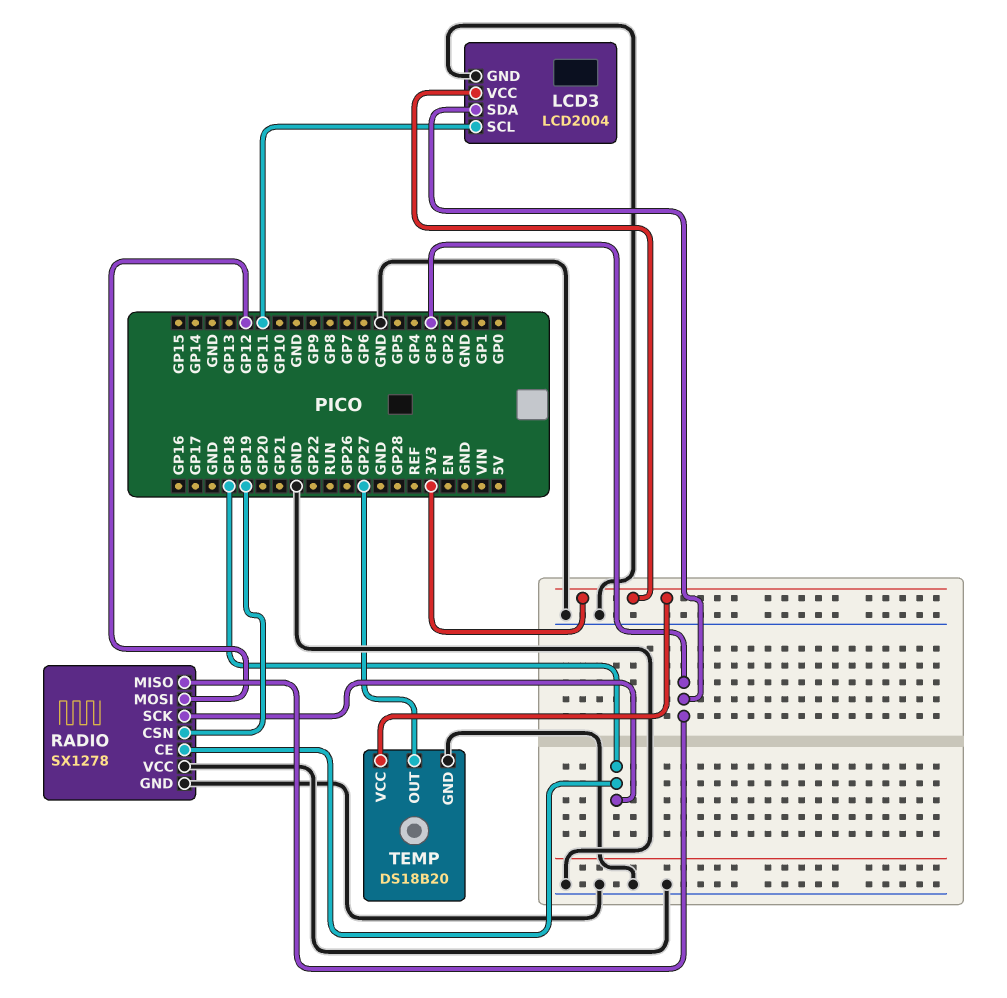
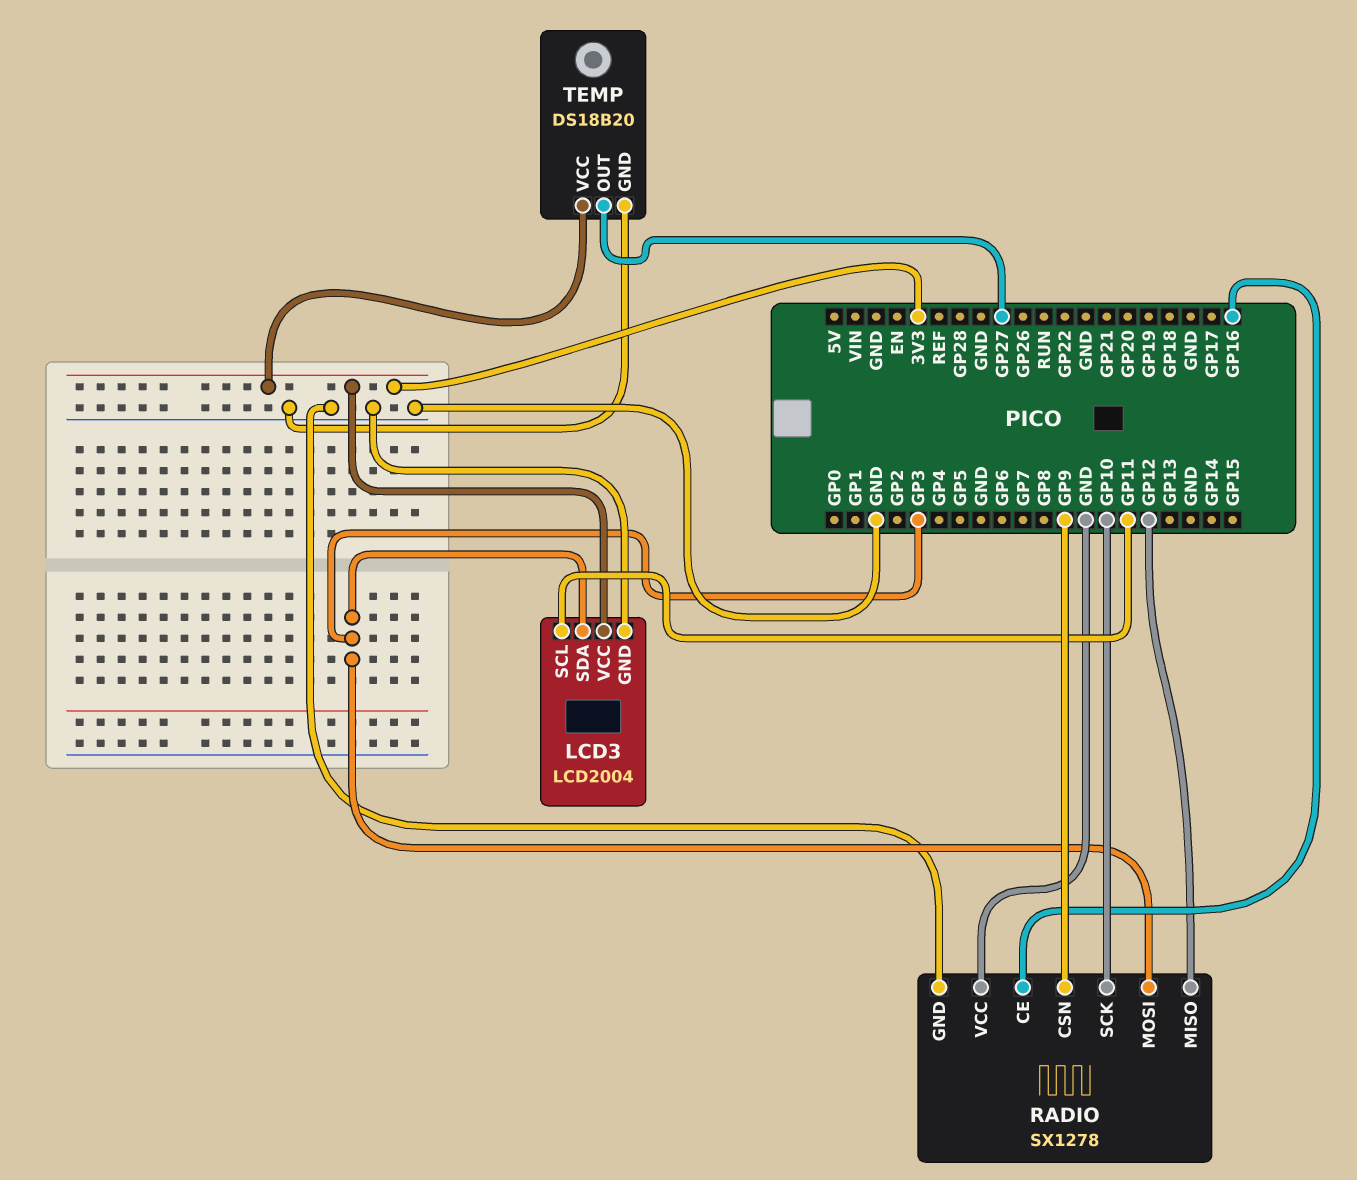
RADIO pin CE: GP18 -> GP16
RADIO pin CSN: GP19 -> GP9
RADIO pin MISO: GP3 -> GP12
RADIO pin MOSI: GP12 -> GP3
RADIO pin SCK: GP18 -> GP10

